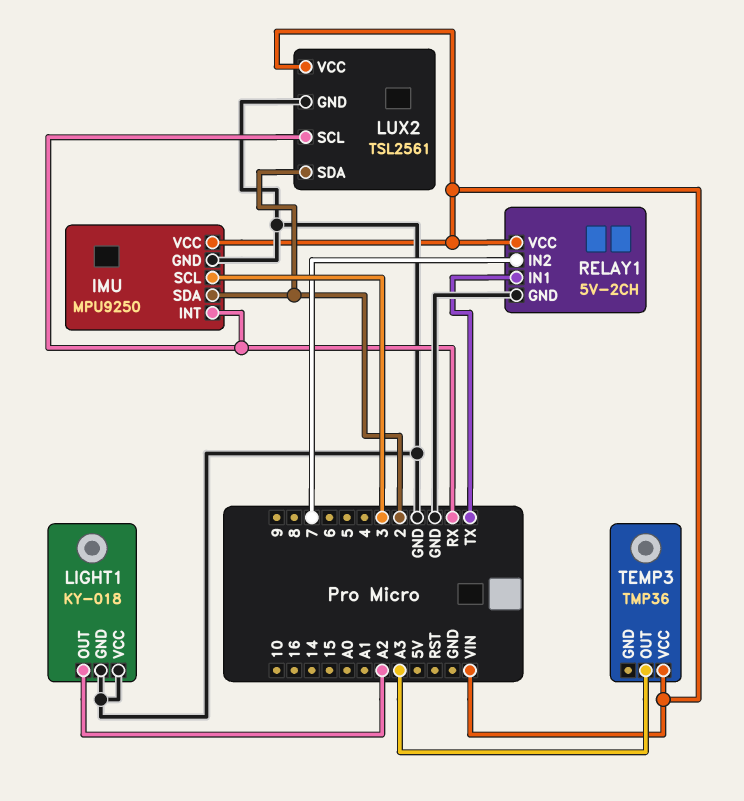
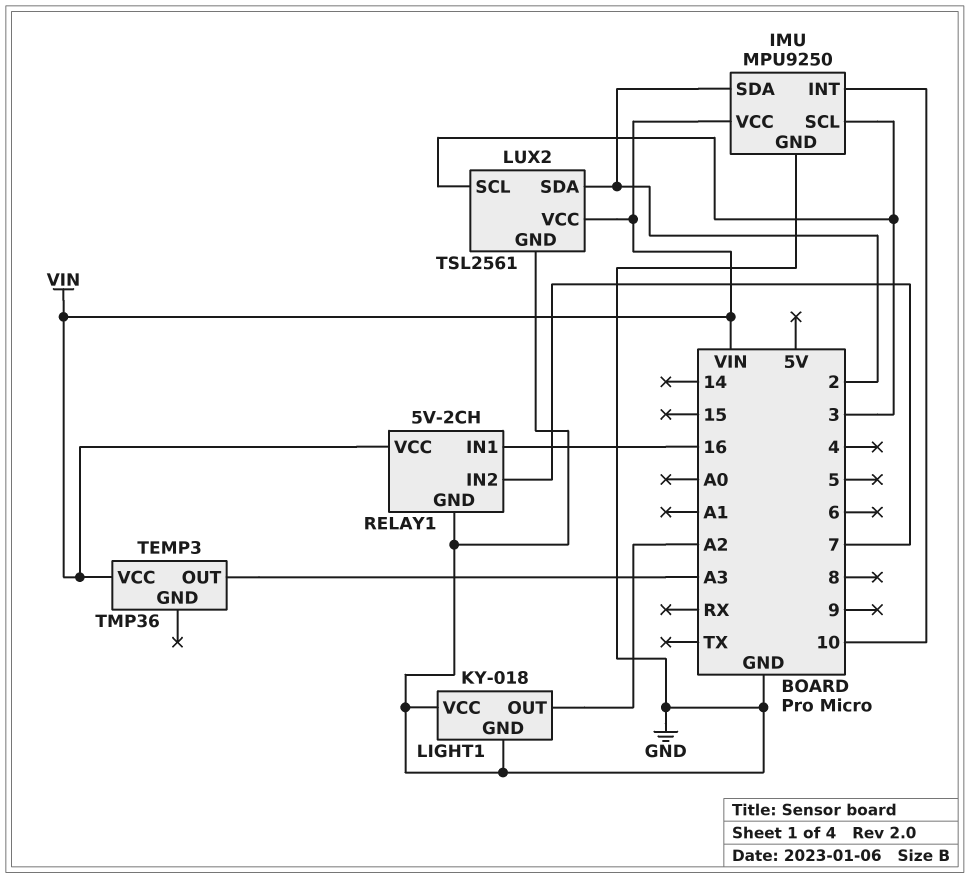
IMU pin INT: RX -> 10
LUX2 pin SCL: RX -> 3
RELAY1 pin IN1: TX -> 16

